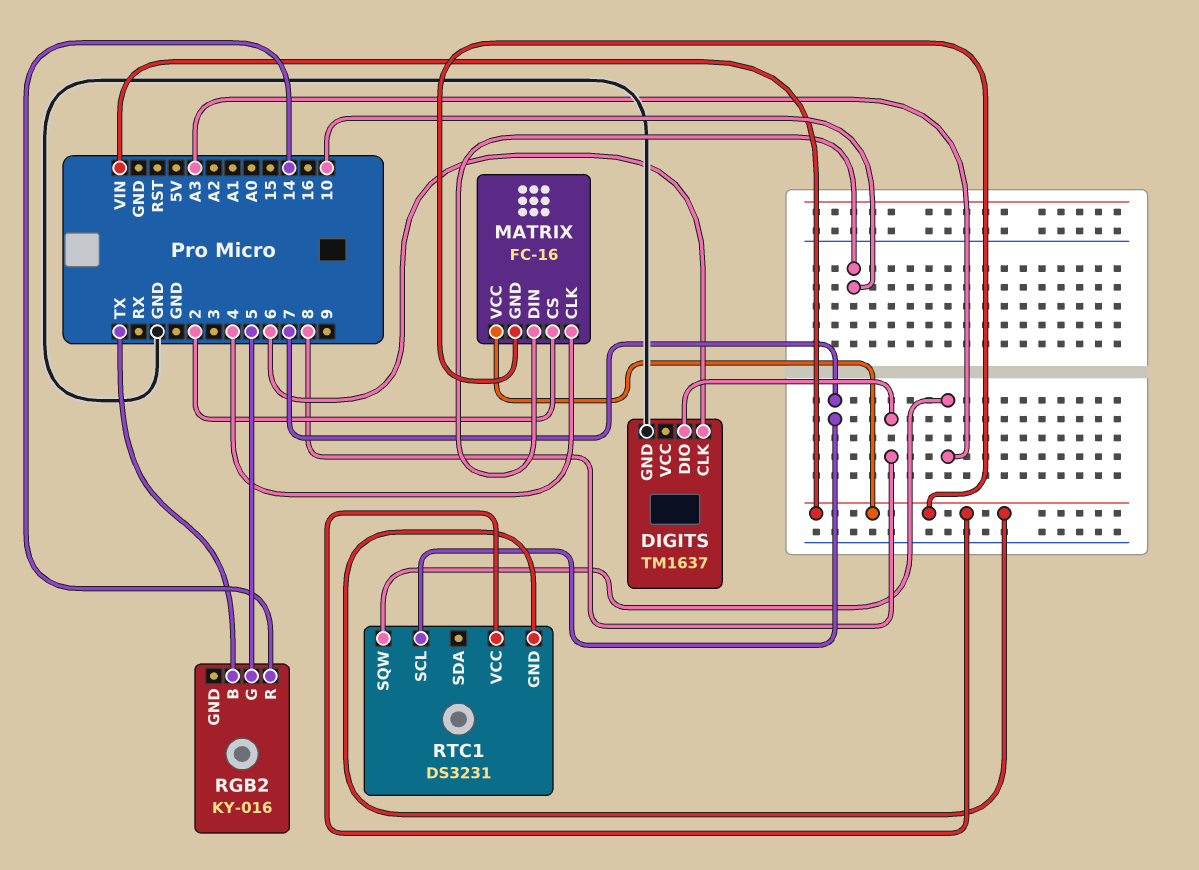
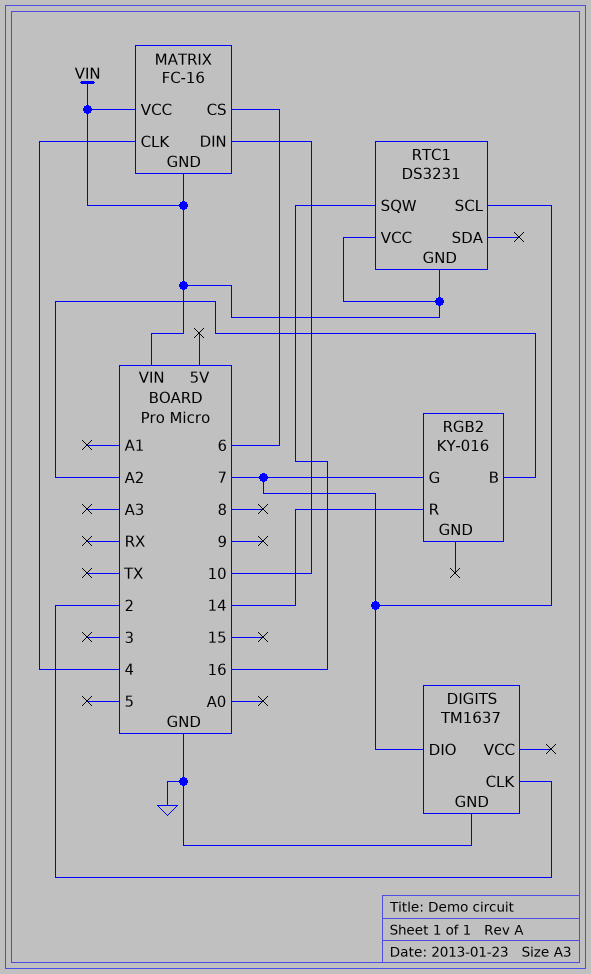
DIGITS pin CLK: 6 -> 2
DIGITS pin DIO: 8 -> 7
MATRIX pin CS: 2 -> 6
RGB2 pin B: TX -> A2
RGB2 pin G: 5 -> 7
RTC1 pin SQW: A3 -> 16

